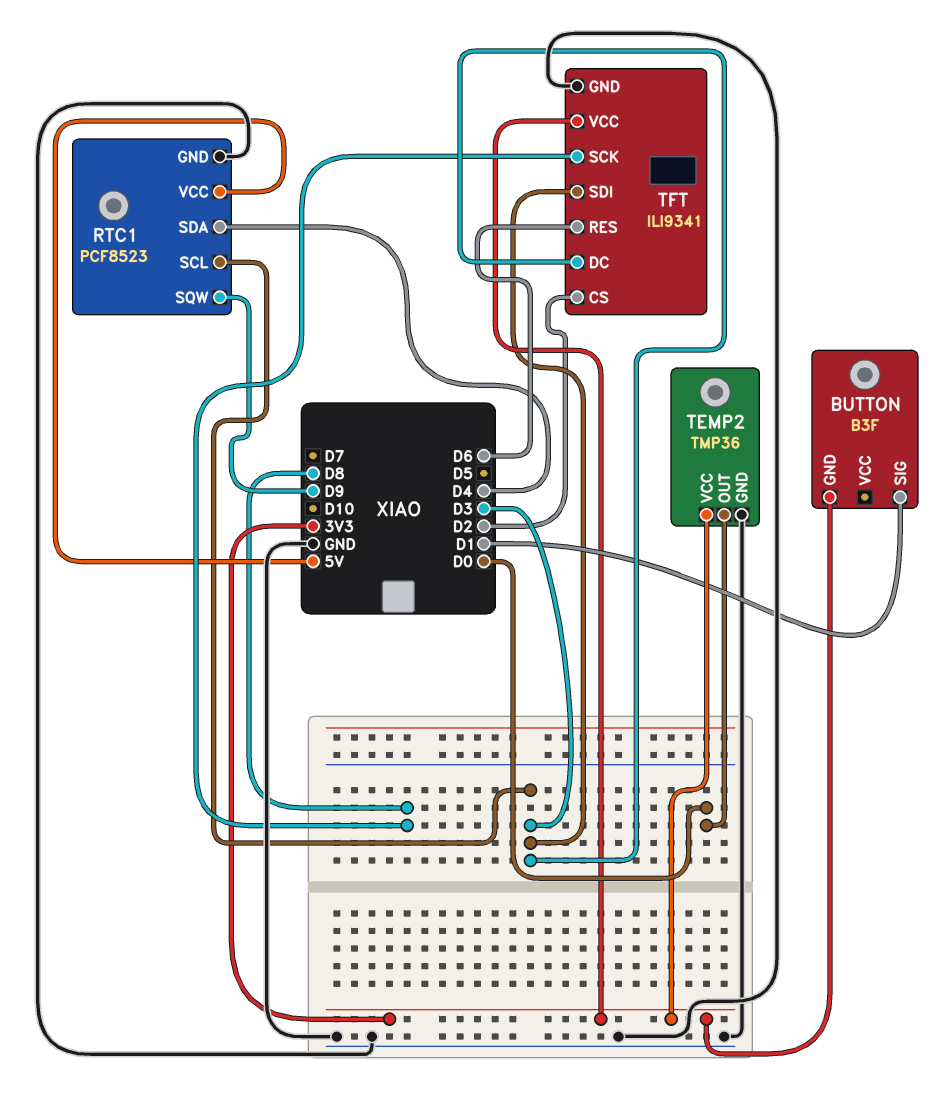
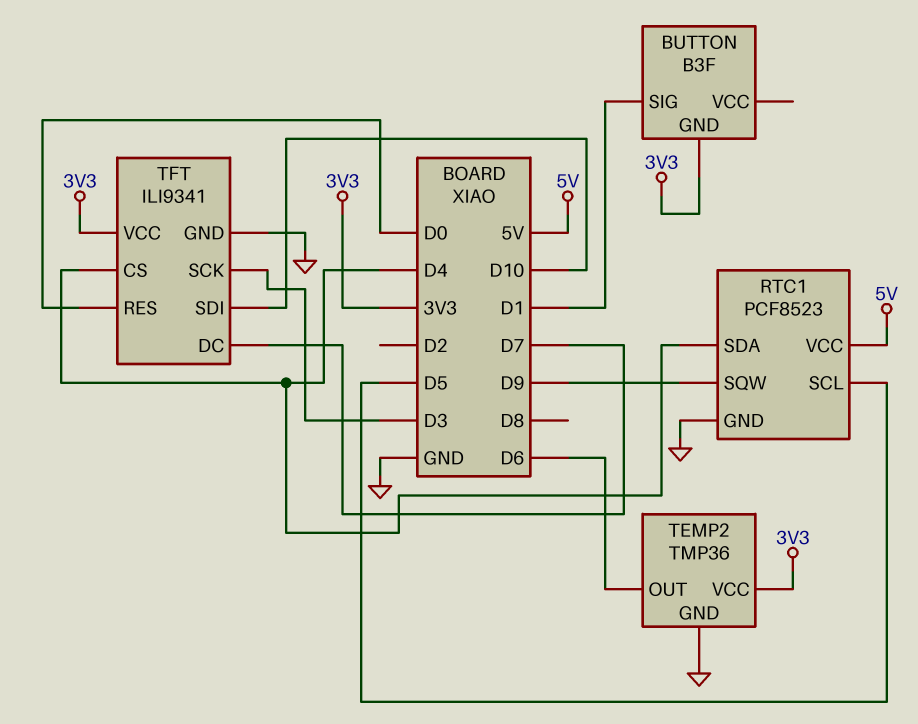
RTC1 pin SCL: D3 -> D5
TEMP2 pin OUT: D0 -> D6
TFT pin CS: D2 -> D4
TFT pin DC: D3 -> D7
TFT pin RES: D6 -> D0
TFT pin SCK: D8 -> D3
TFT pin SDI: D3 -> D10

